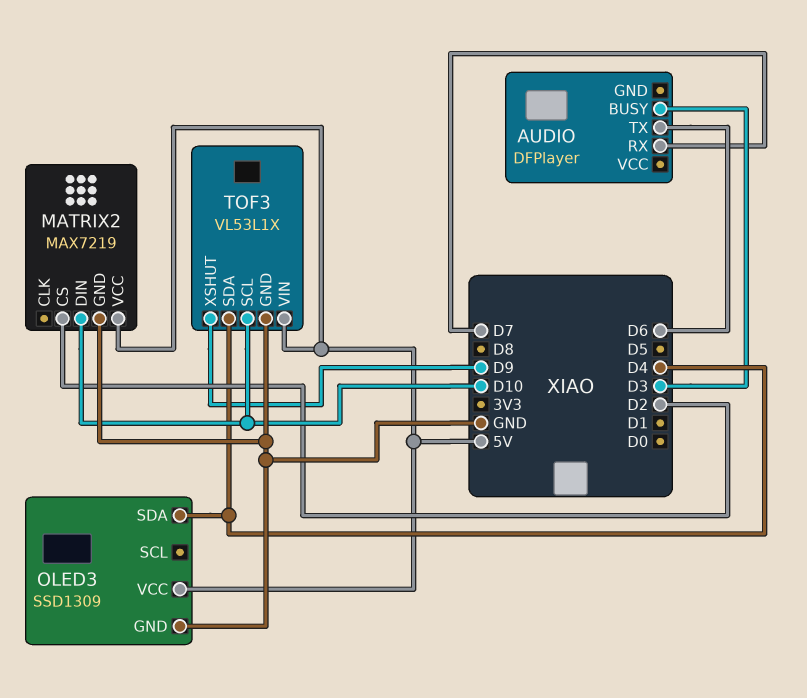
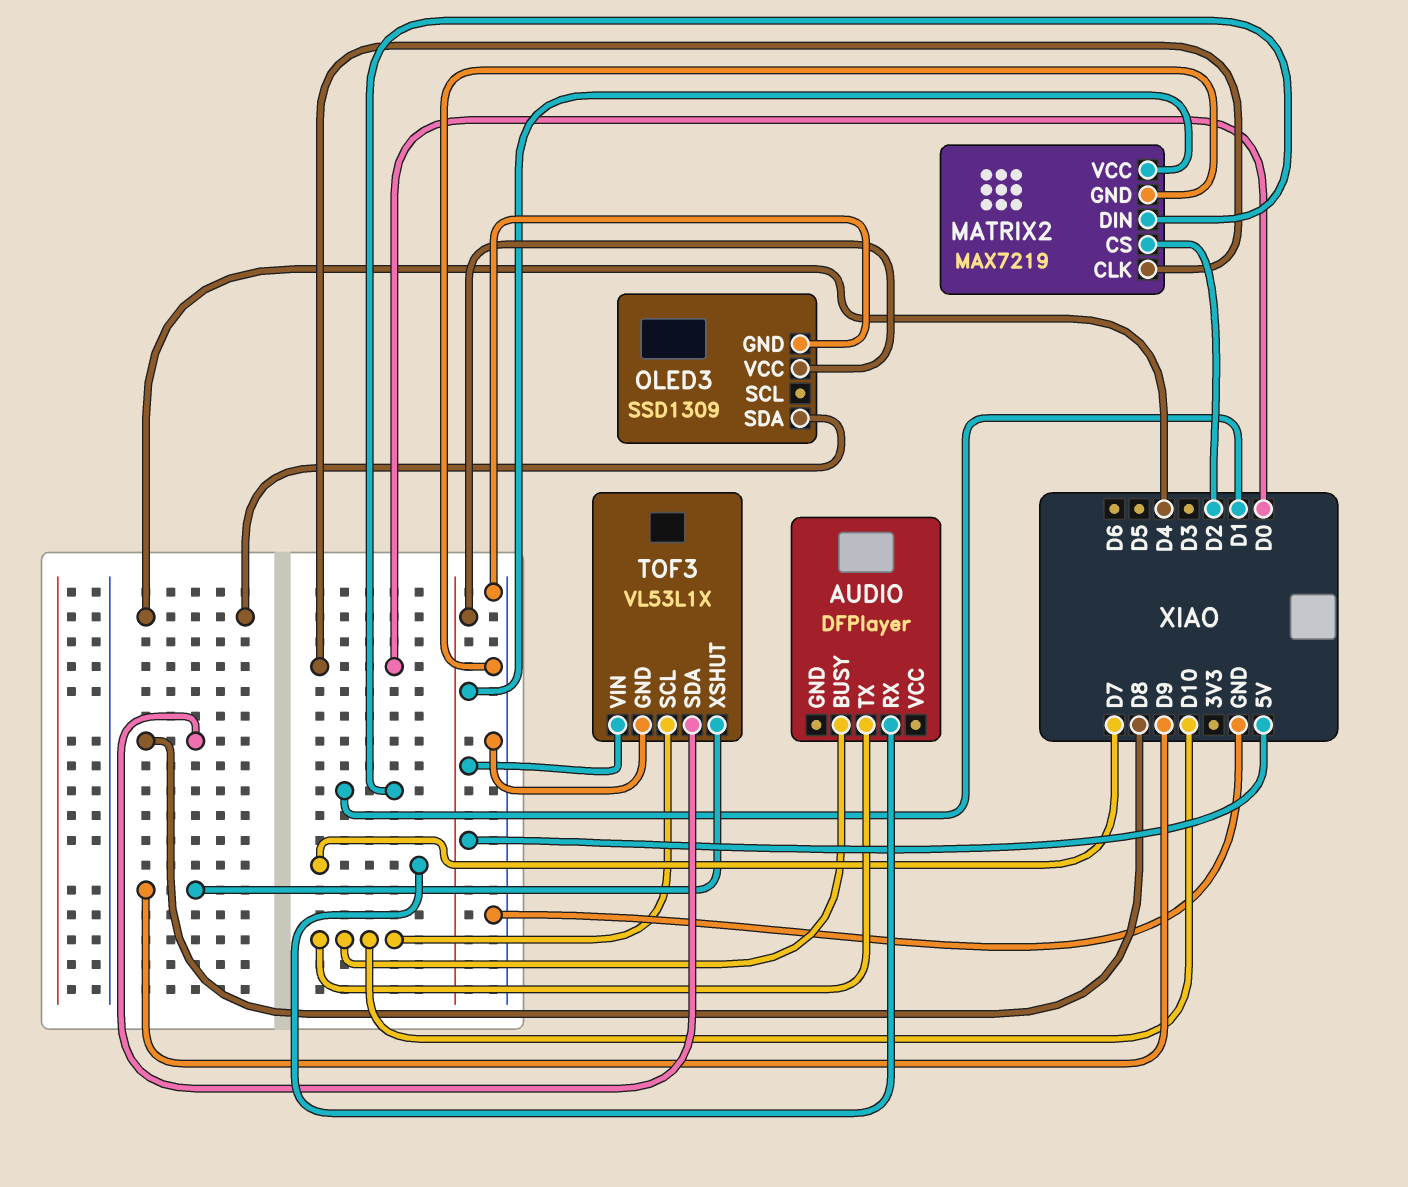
AUDIO pin BUSY: D3 -> D10
AUDIO pin TX: D6 -> D10
MATRIX2 pin CLK: none -> D0
MATRIX2 pin DIN: D10 -> D1
TOF3 pin SDA: D4 -> D8

